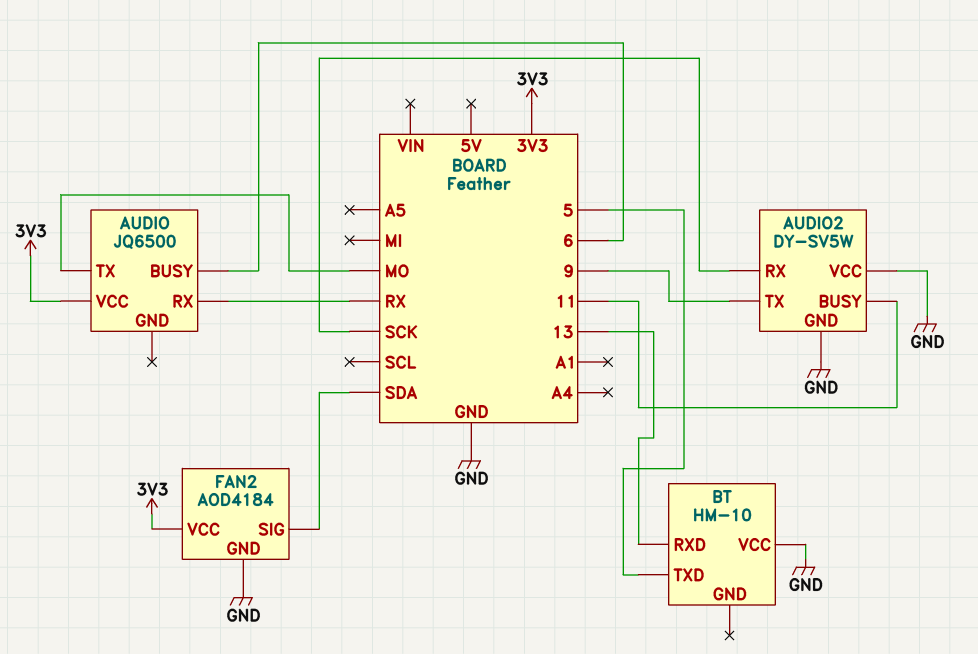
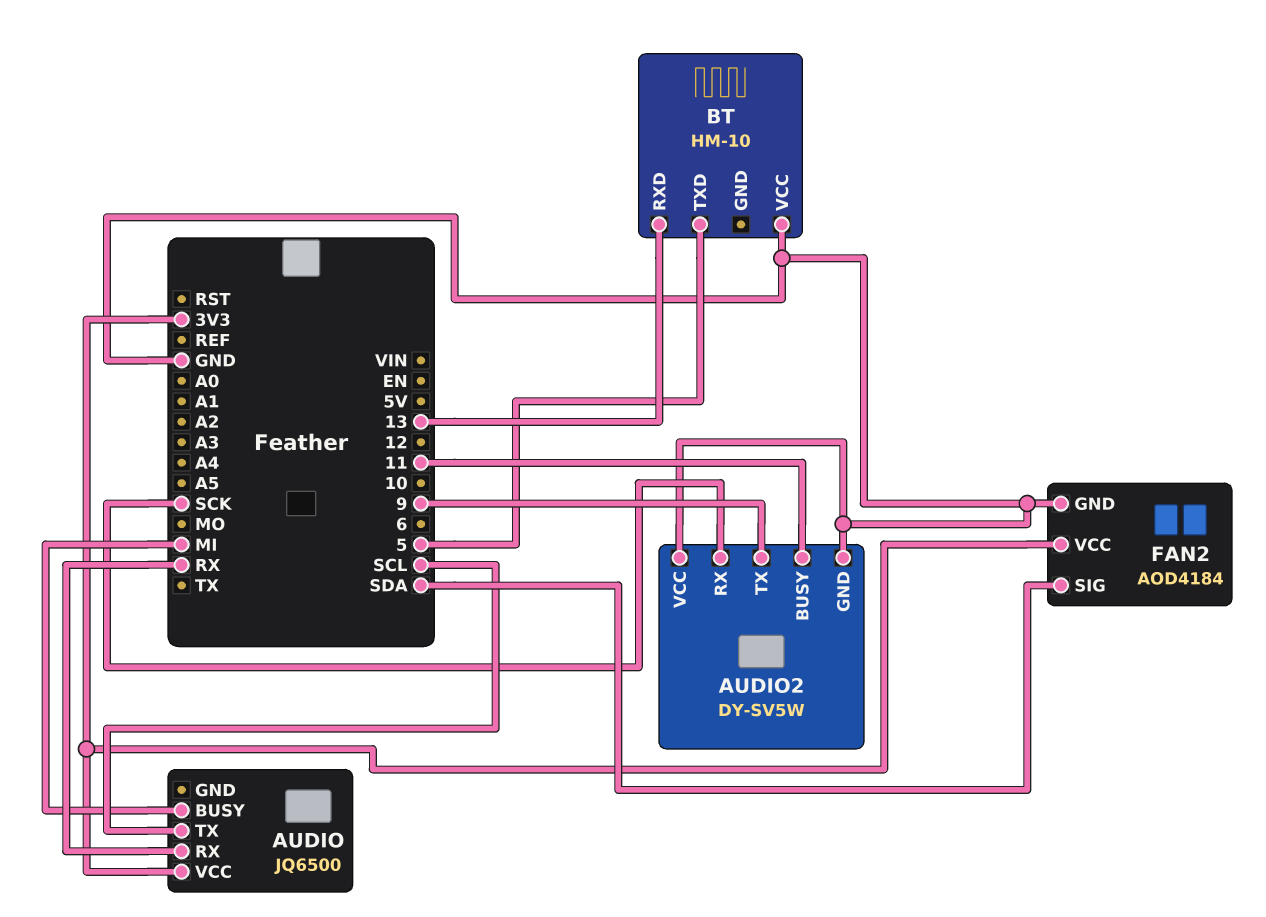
AUDIO pin BUSY: 6 -> MI
AUDIO pin TX: MO -> SCL

